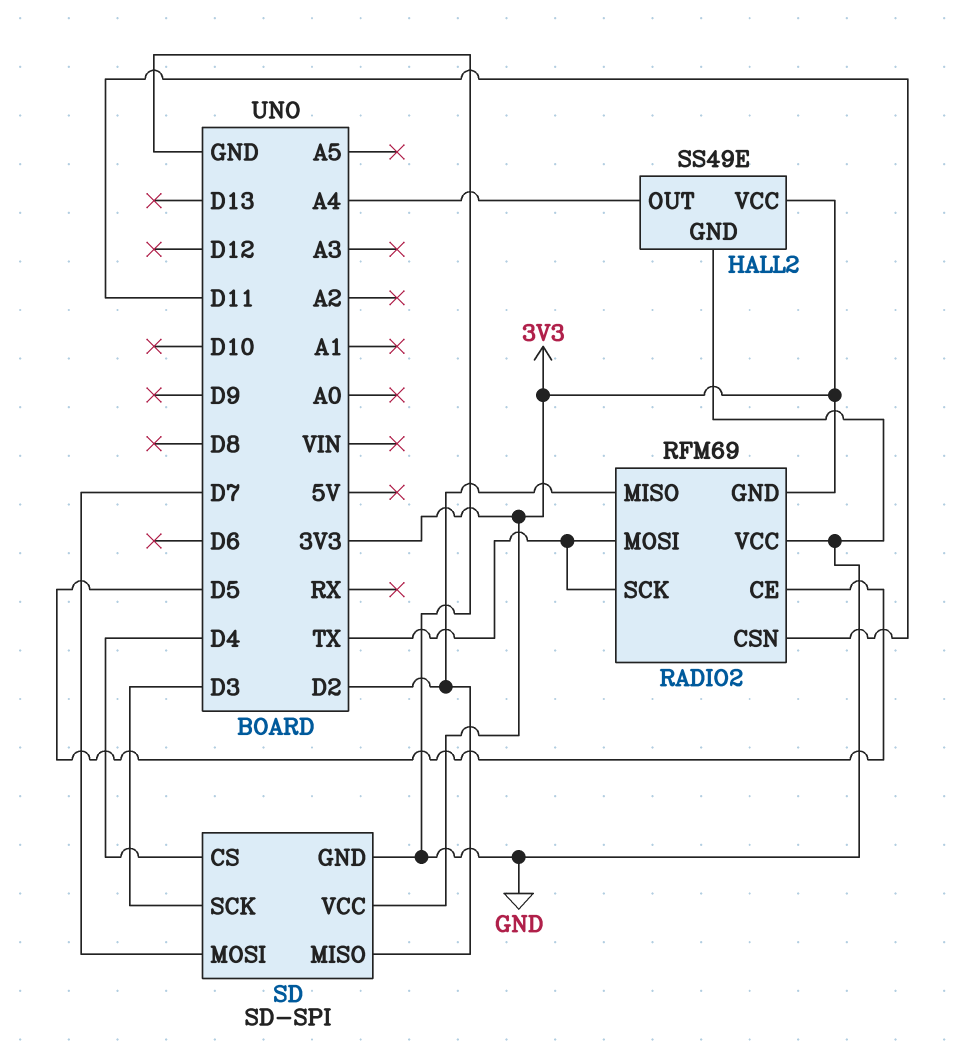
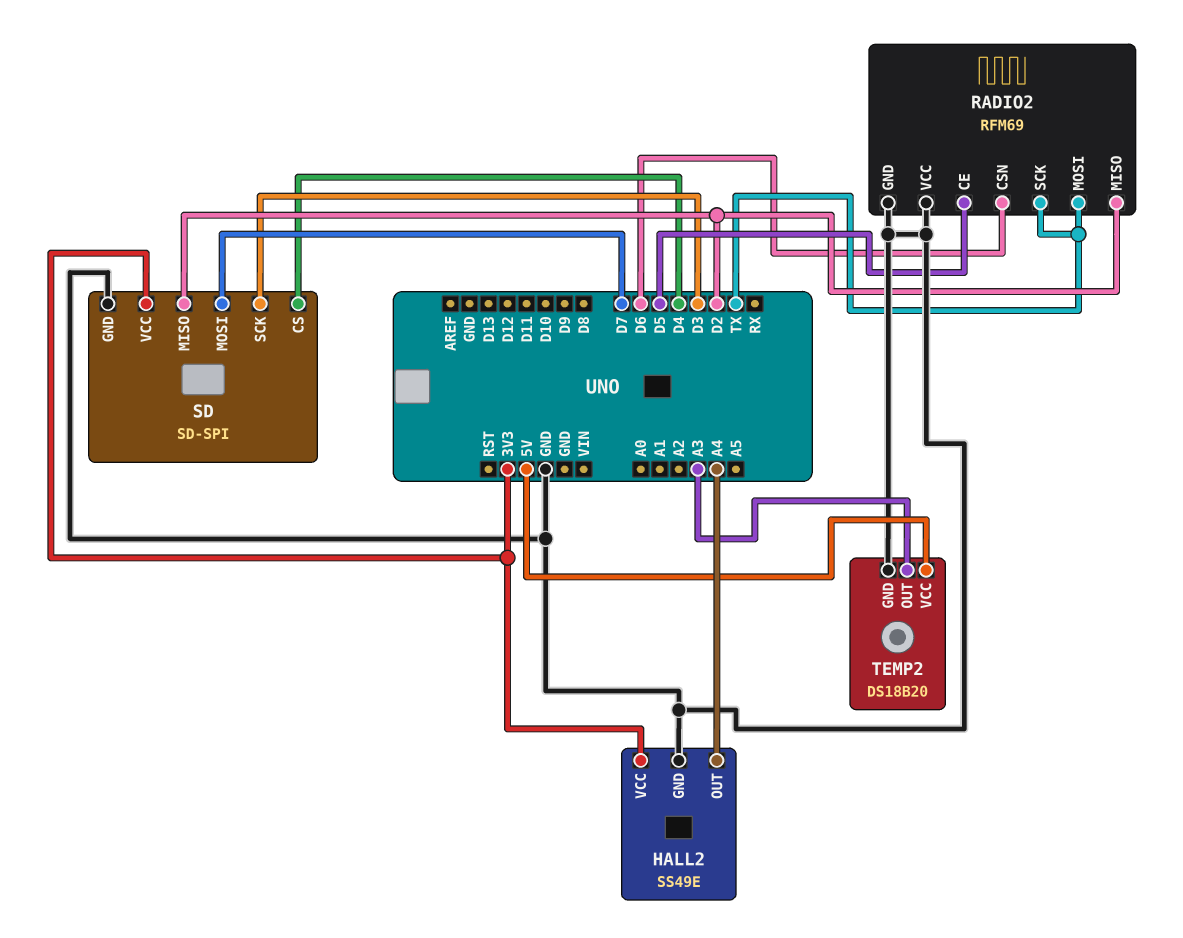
RADIO2 pin CSN: D11 -> D6
RADIO2 pin GND: 3V3 -> GND
TEMP2: none -> DS18B20
TEMP2 pin GND: none -> GND
TEMP2 pin OUT: none -> A3
TEMP2 pin VCC: none -> 5V

